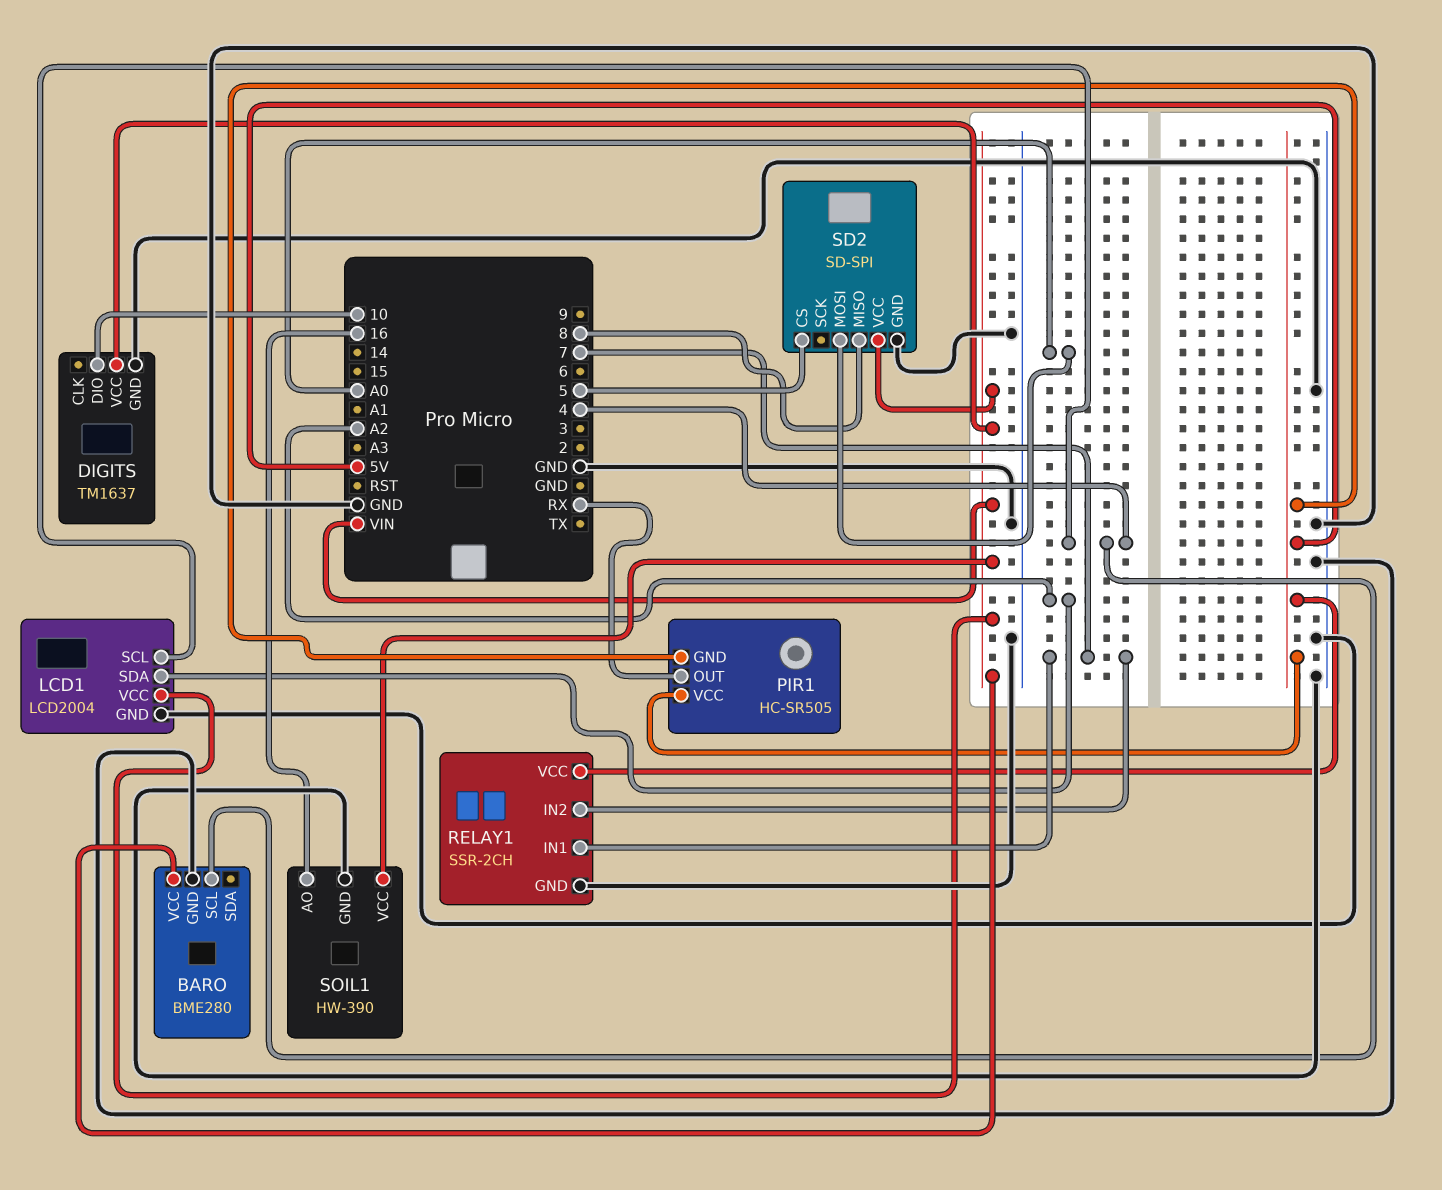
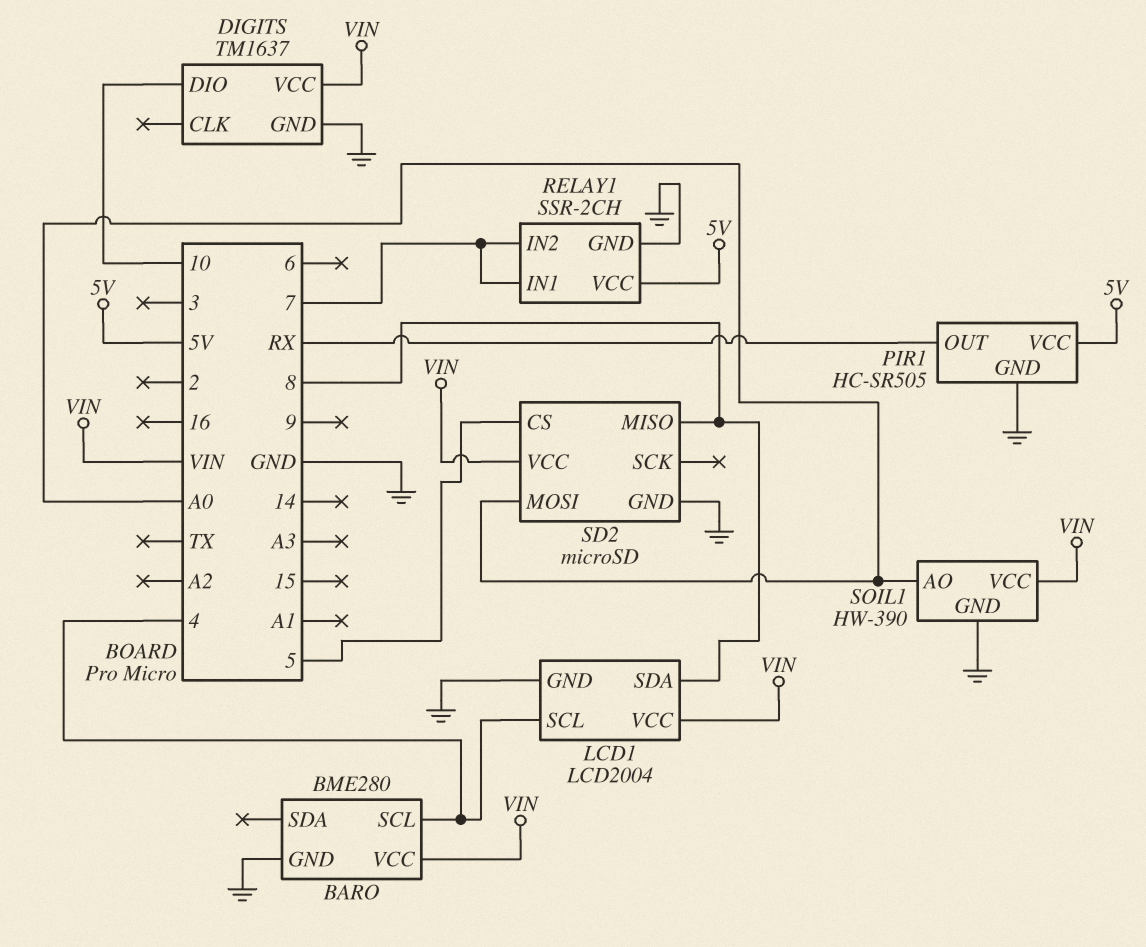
LCD1 pin SDA: A2 -> 8
PIR1 pin GND: 5V -> GND
SD2: SD-SPI -> microSD
SOIL1 pin AO: 16 -> A0

